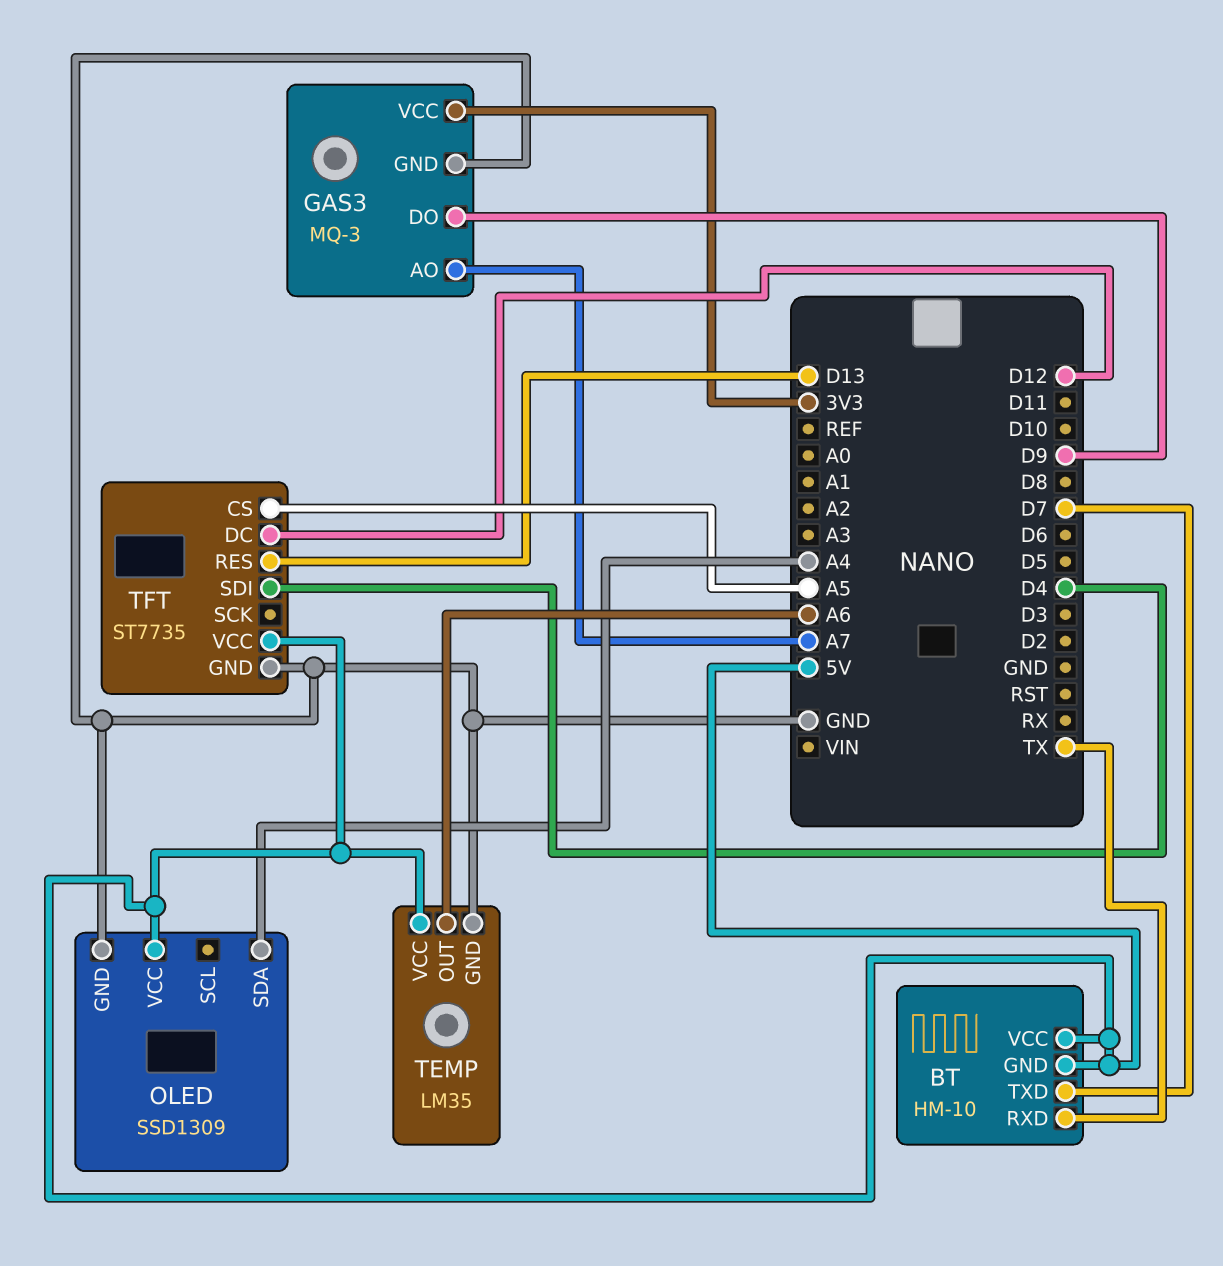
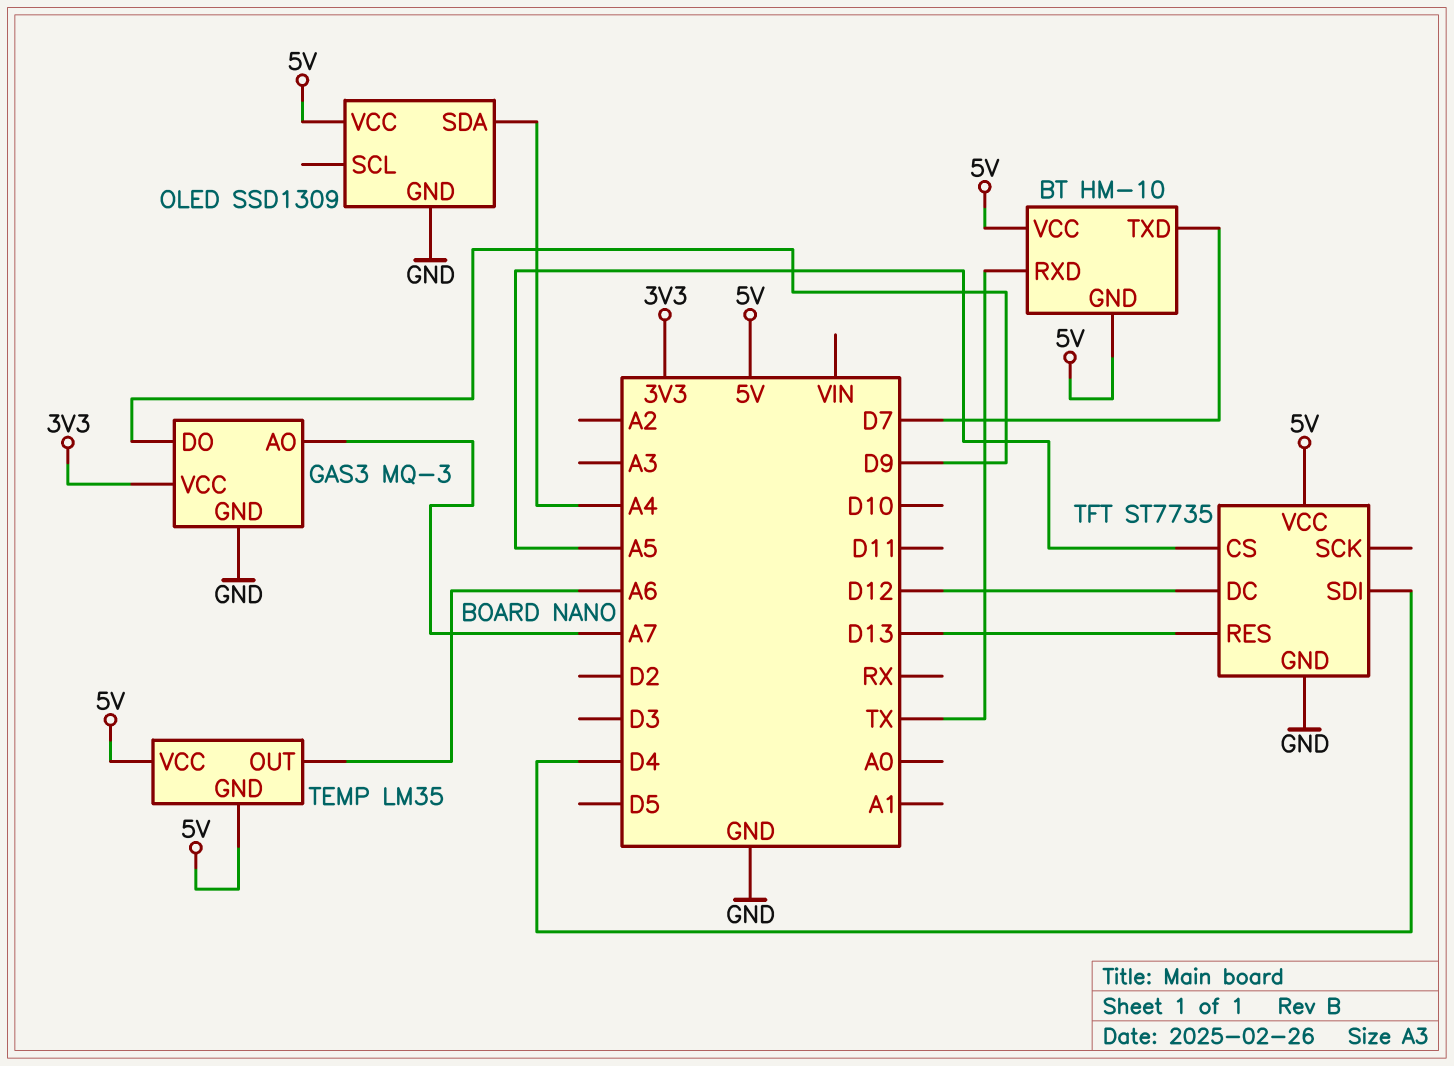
TEMP pin GND: GND -> 5V

